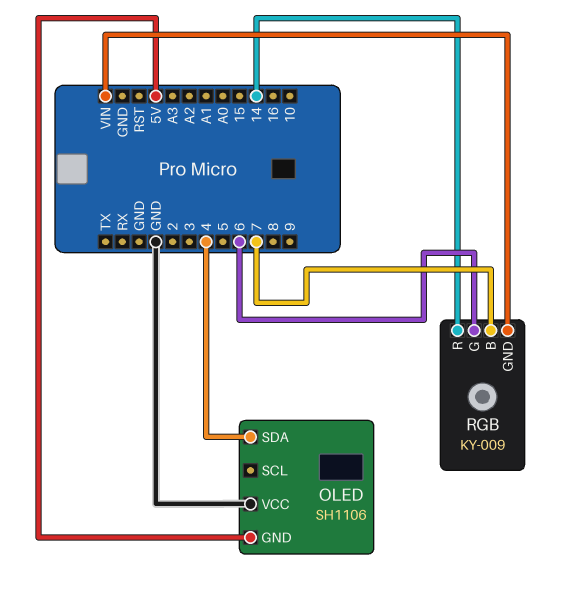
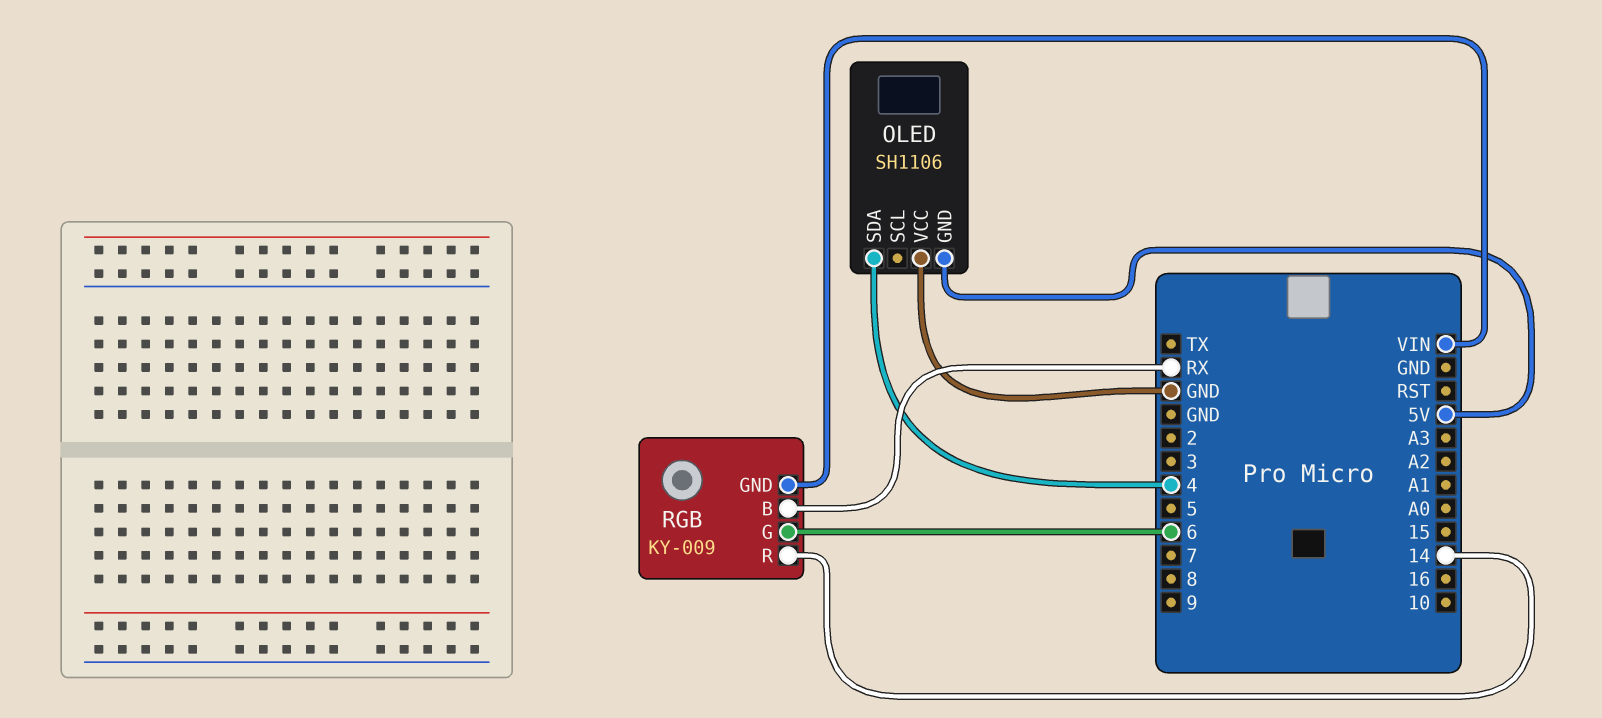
RGB pin B: 7 -> RX

